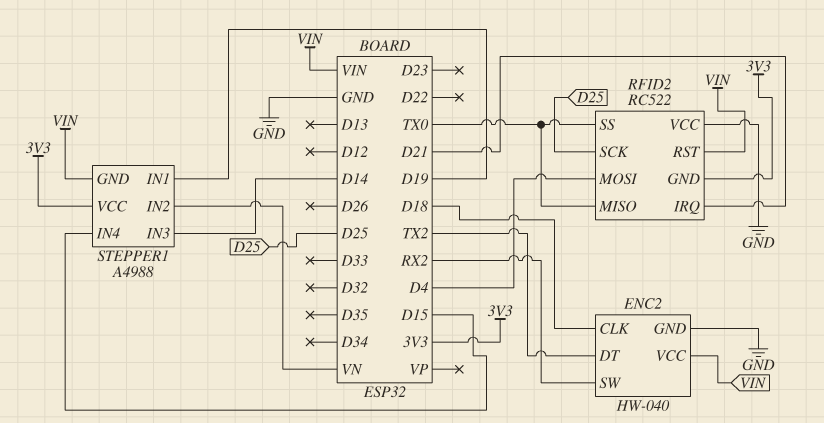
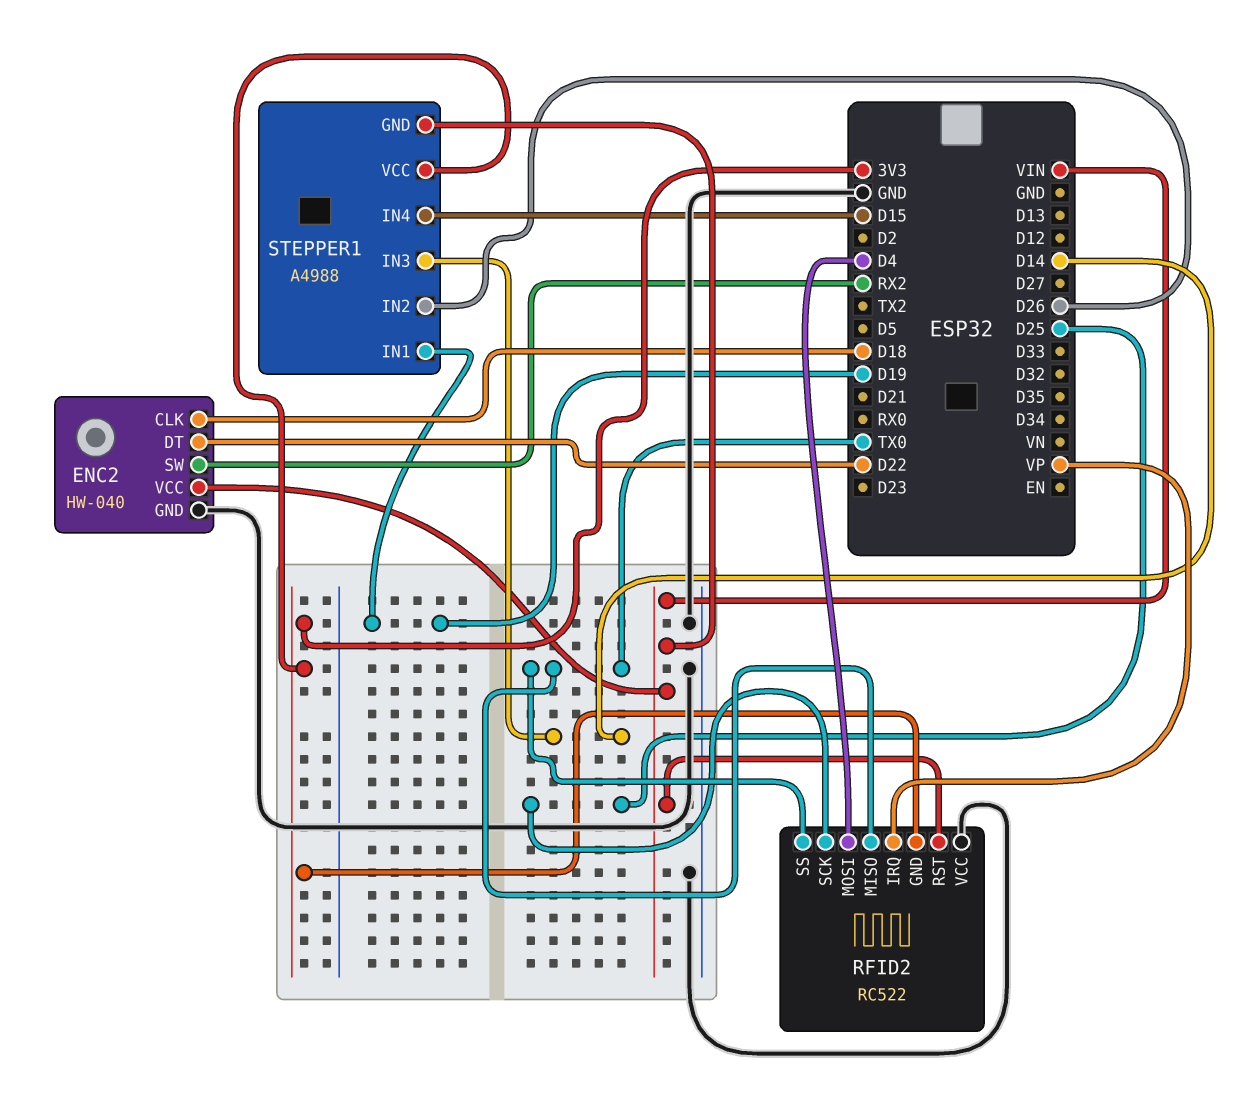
ENC2 pin DT: TX2 -> D22
RFID2 pin IRQ: D21 -> VP
STEPPER1 pin IN2: VN -> D26

